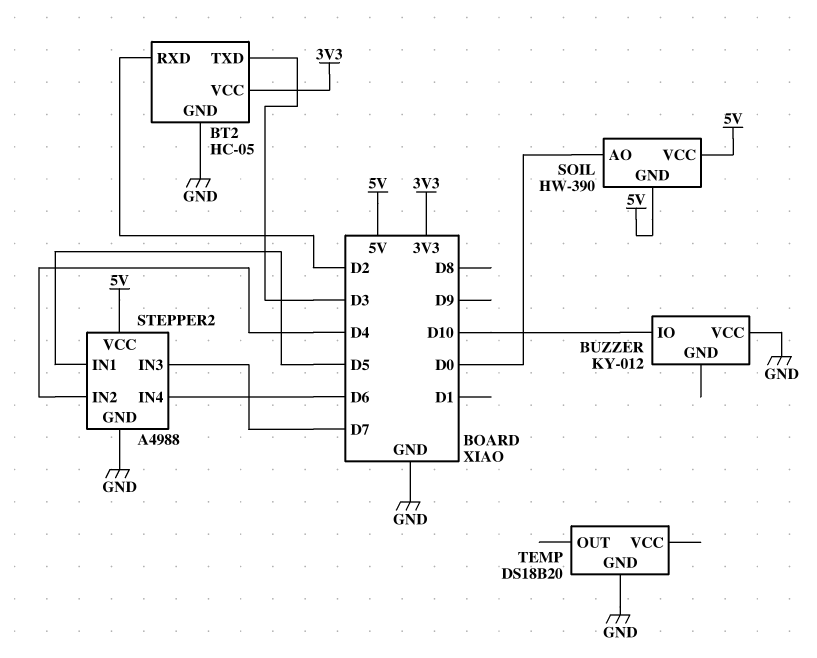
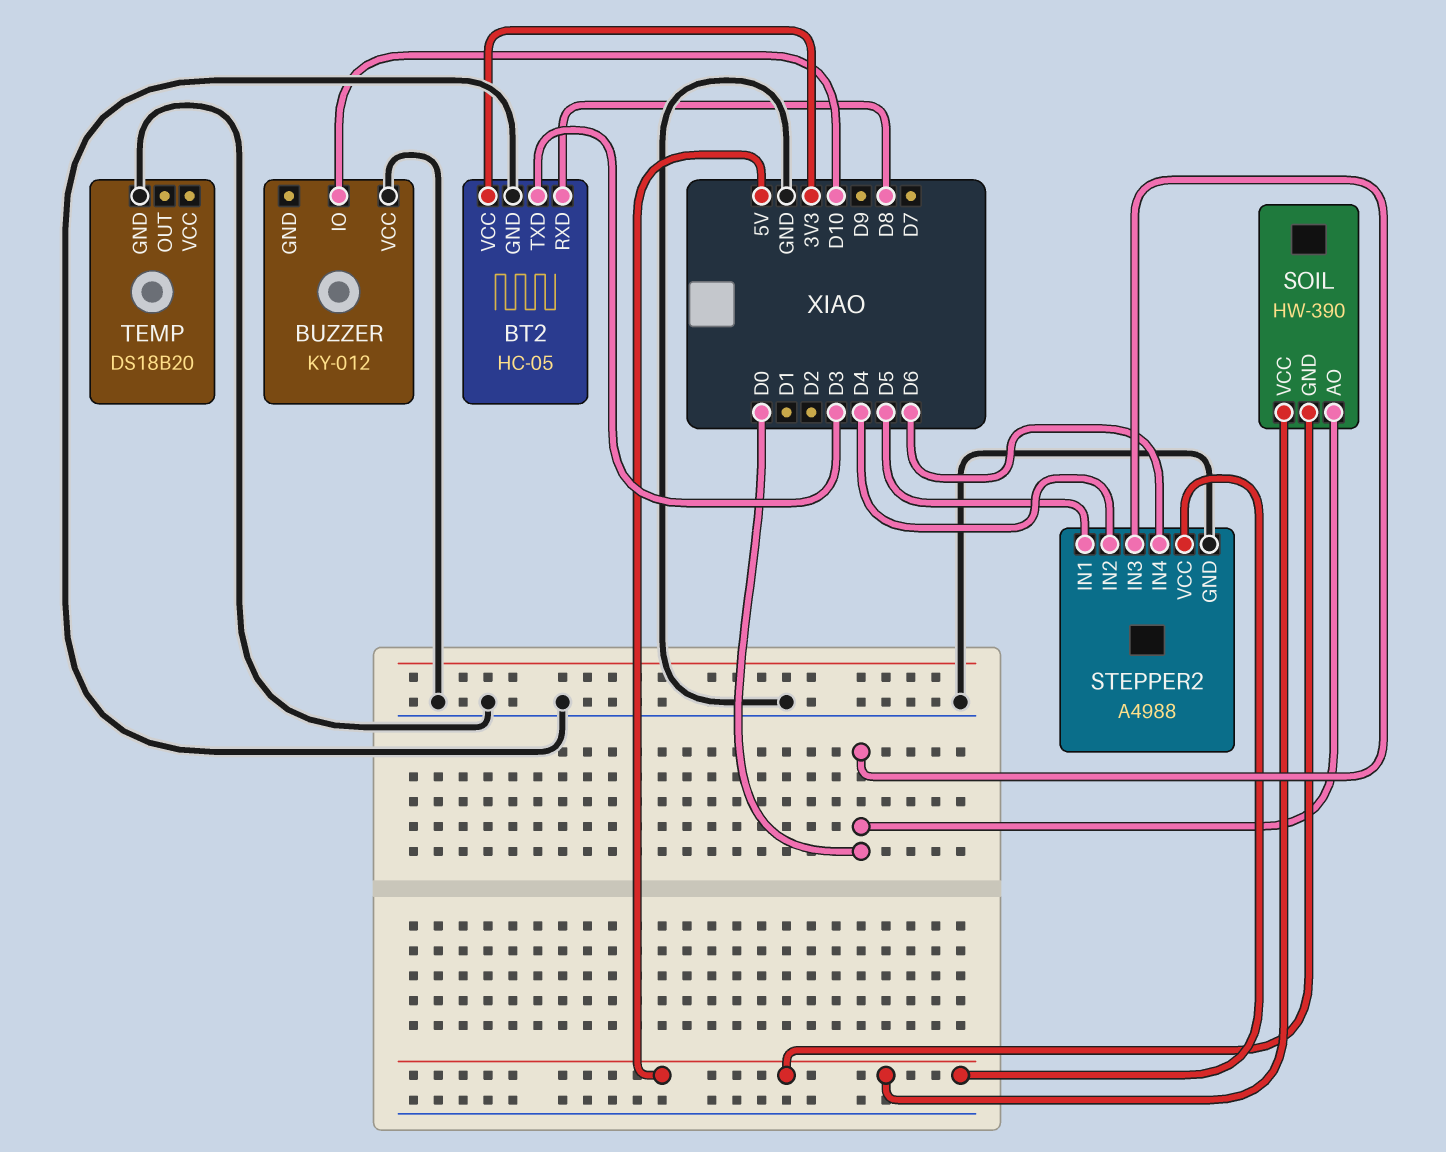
BT2 pin RXD: D2 -> D8
STEPPER2 pin IN3: D7 -> D0

